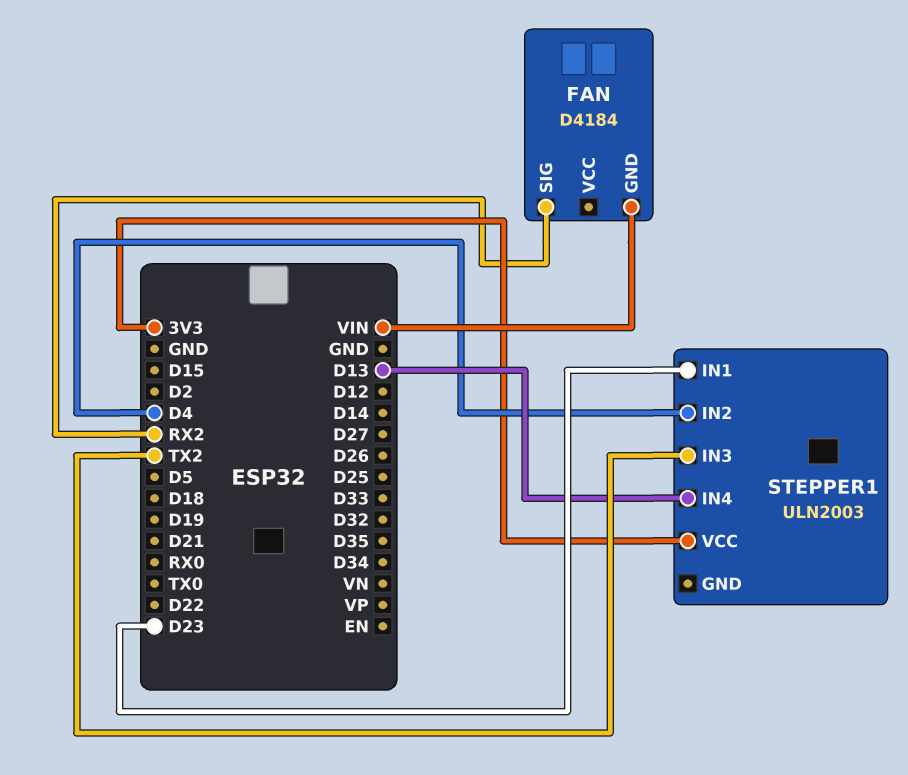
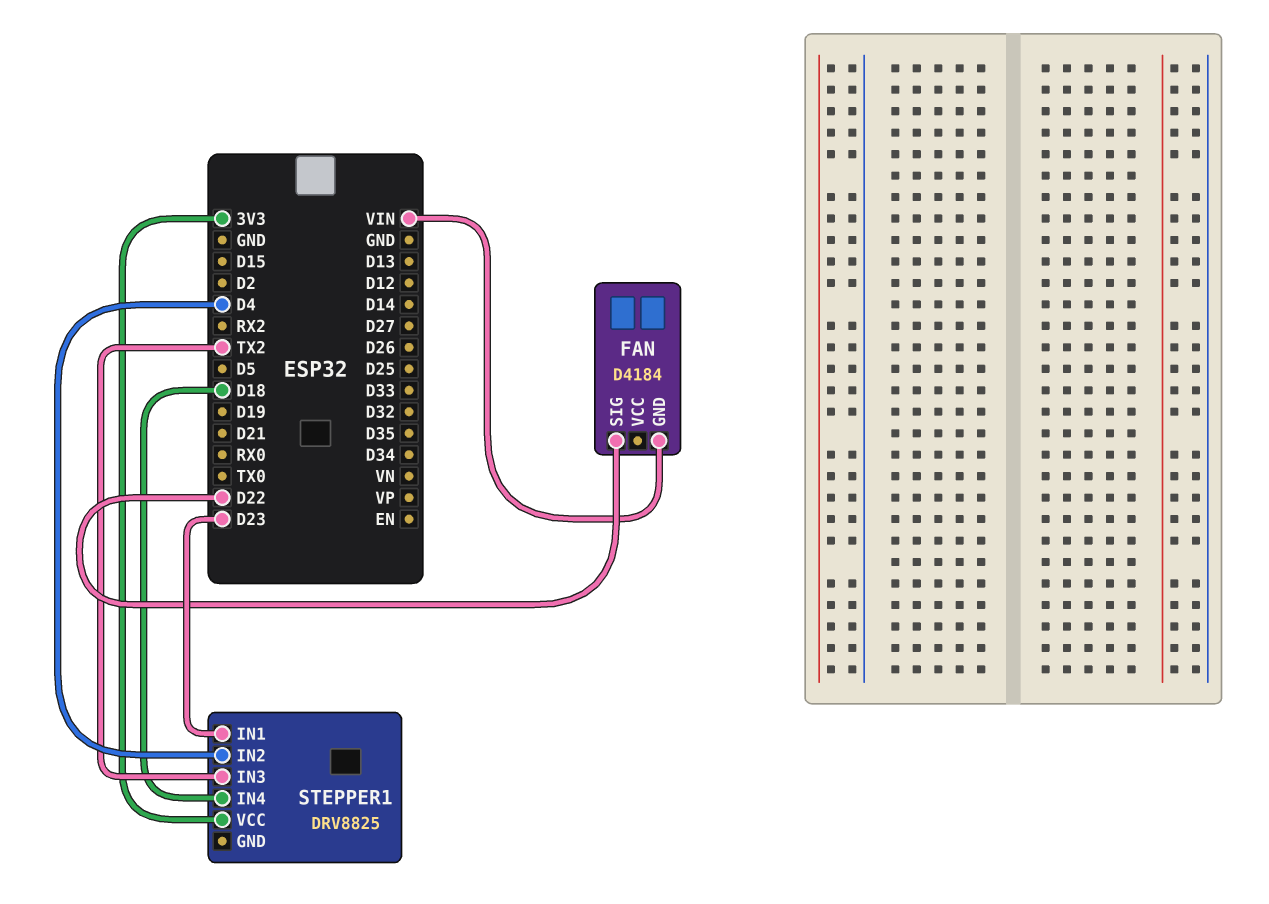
FAN pin SIG: RX2 -> D22
STEPPER1: ULN2003 -> DRV8825
STEPPER1 pin IN4: D13 -> D18

